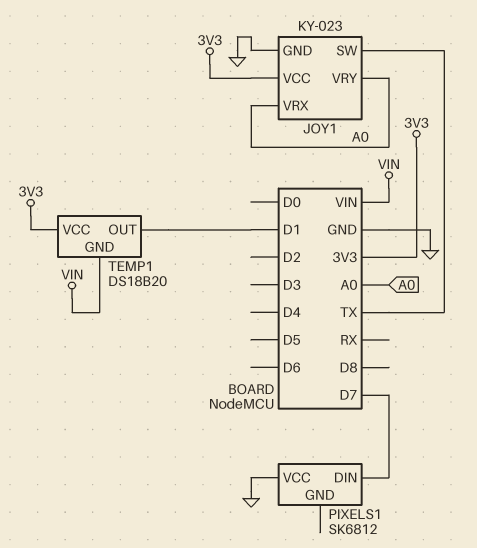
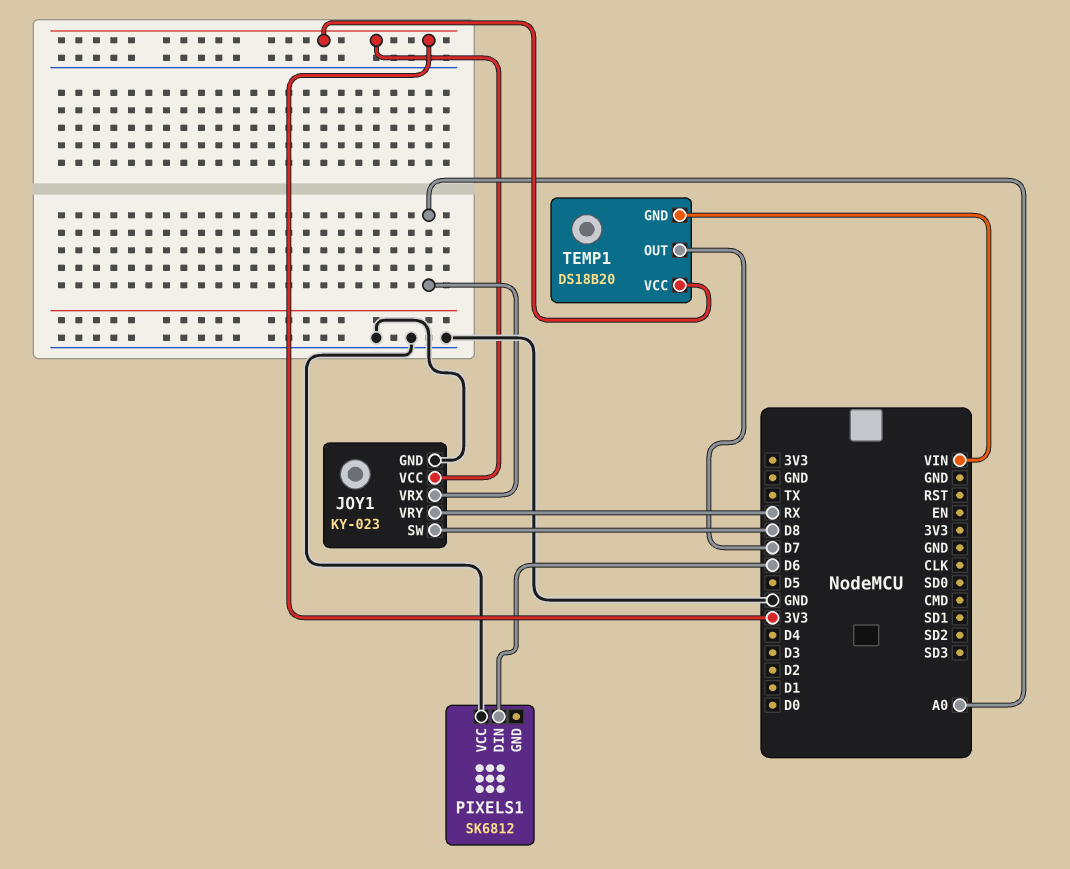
JOY1 pin SW: TX -> D8
JOY1 pin VRY: A0 -> RX
PIXELS1 pin DIN: D7 -> D6
TEMP1 pin OUT: D1 -> D7

